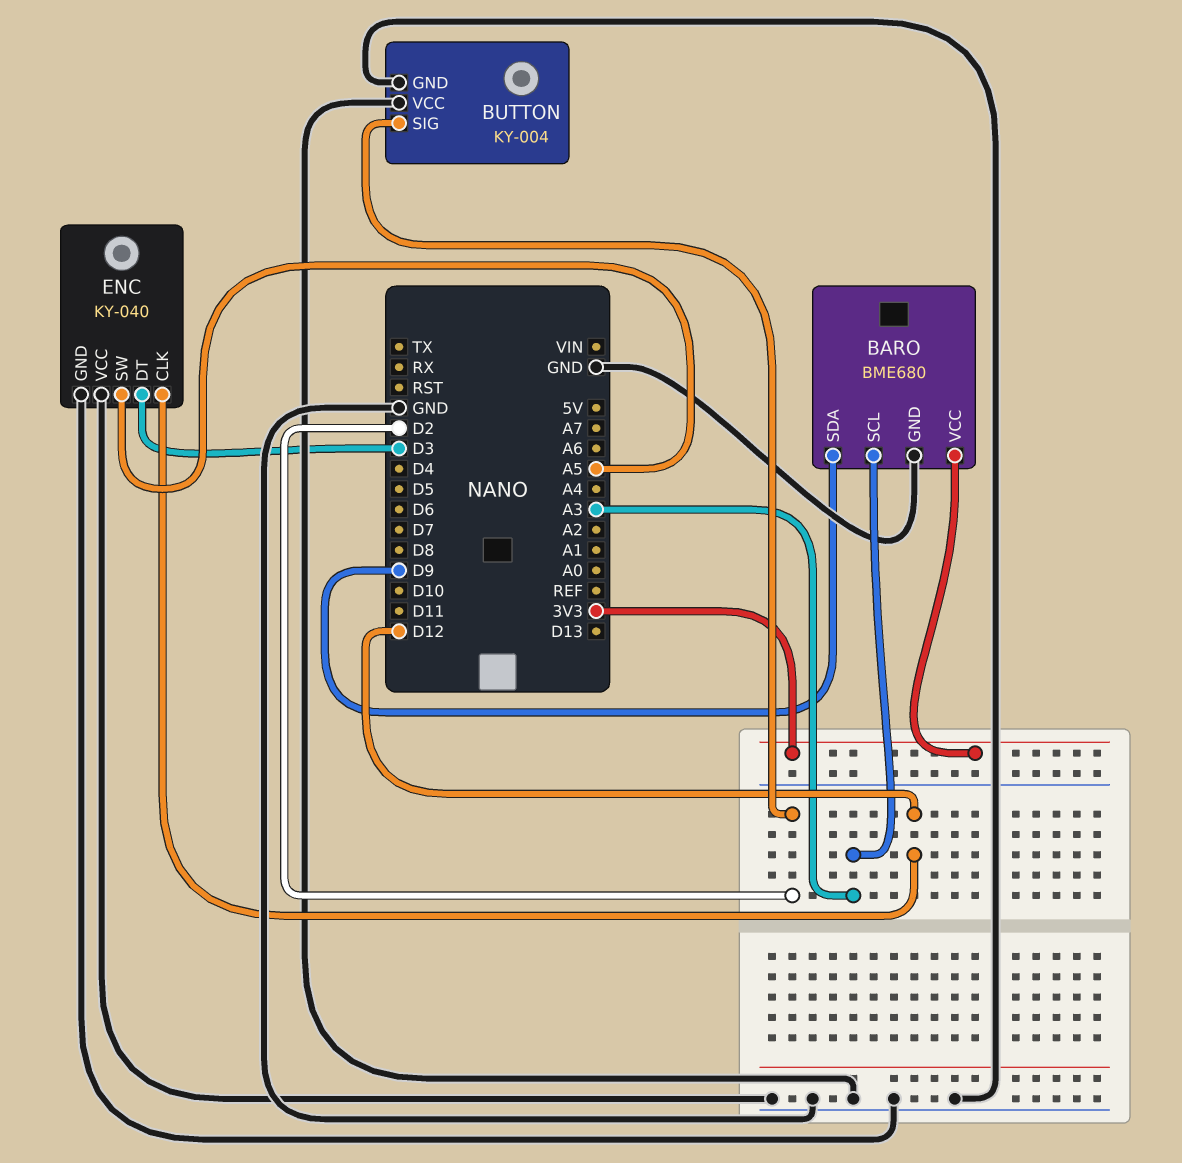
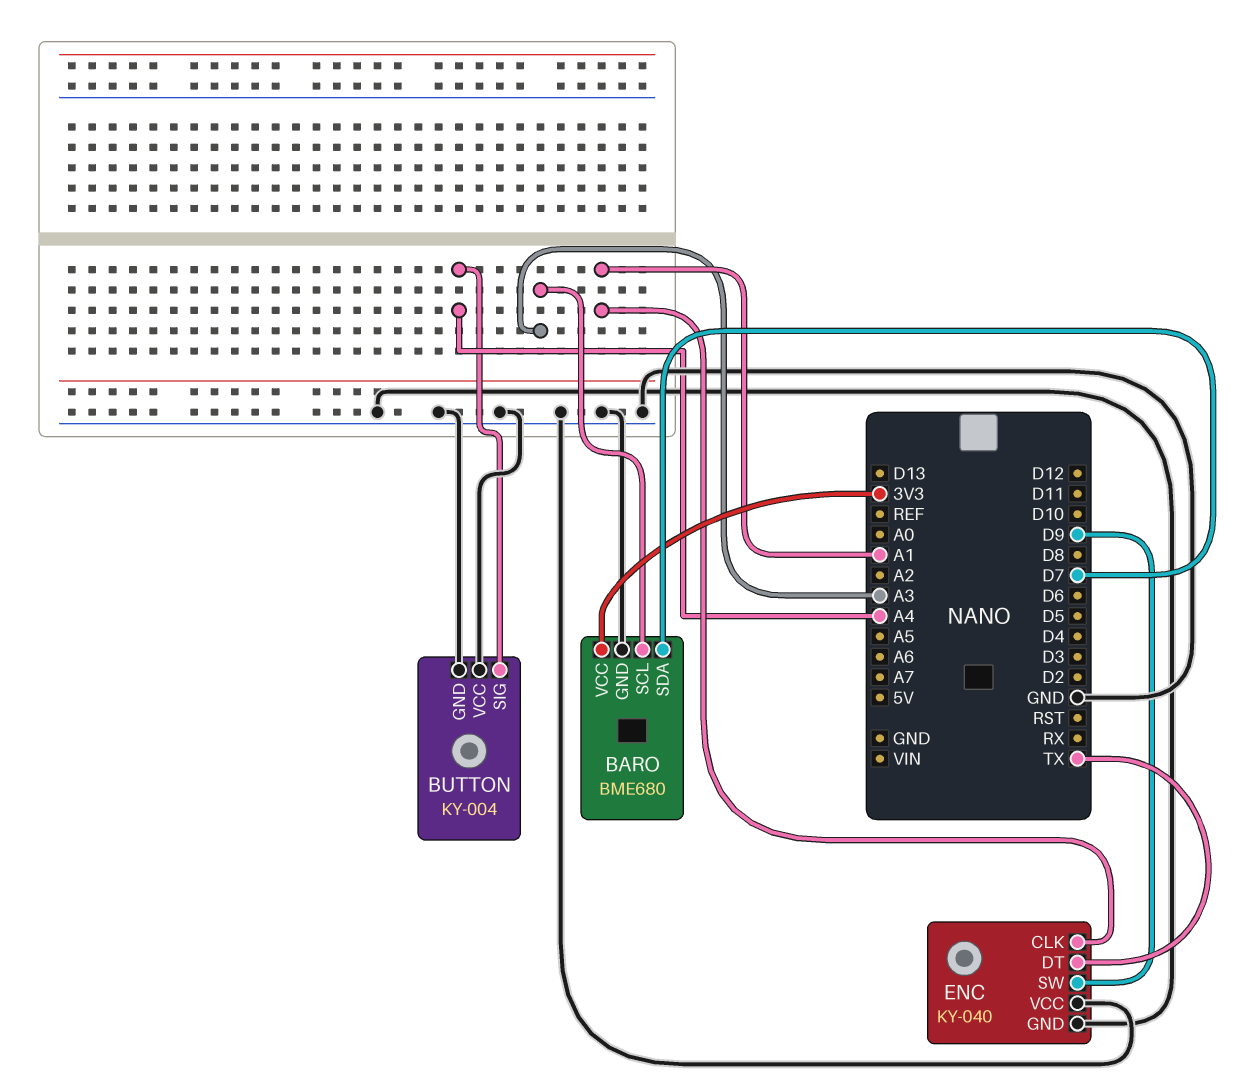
BARO pin SDA: D9 -> D7
BUTTON pin SIG: D2 -> A4
ENC pin CLK: D12 -> A1
ENC pin DT: D3 -> TX
ENC pin SW: A5 -> D9

